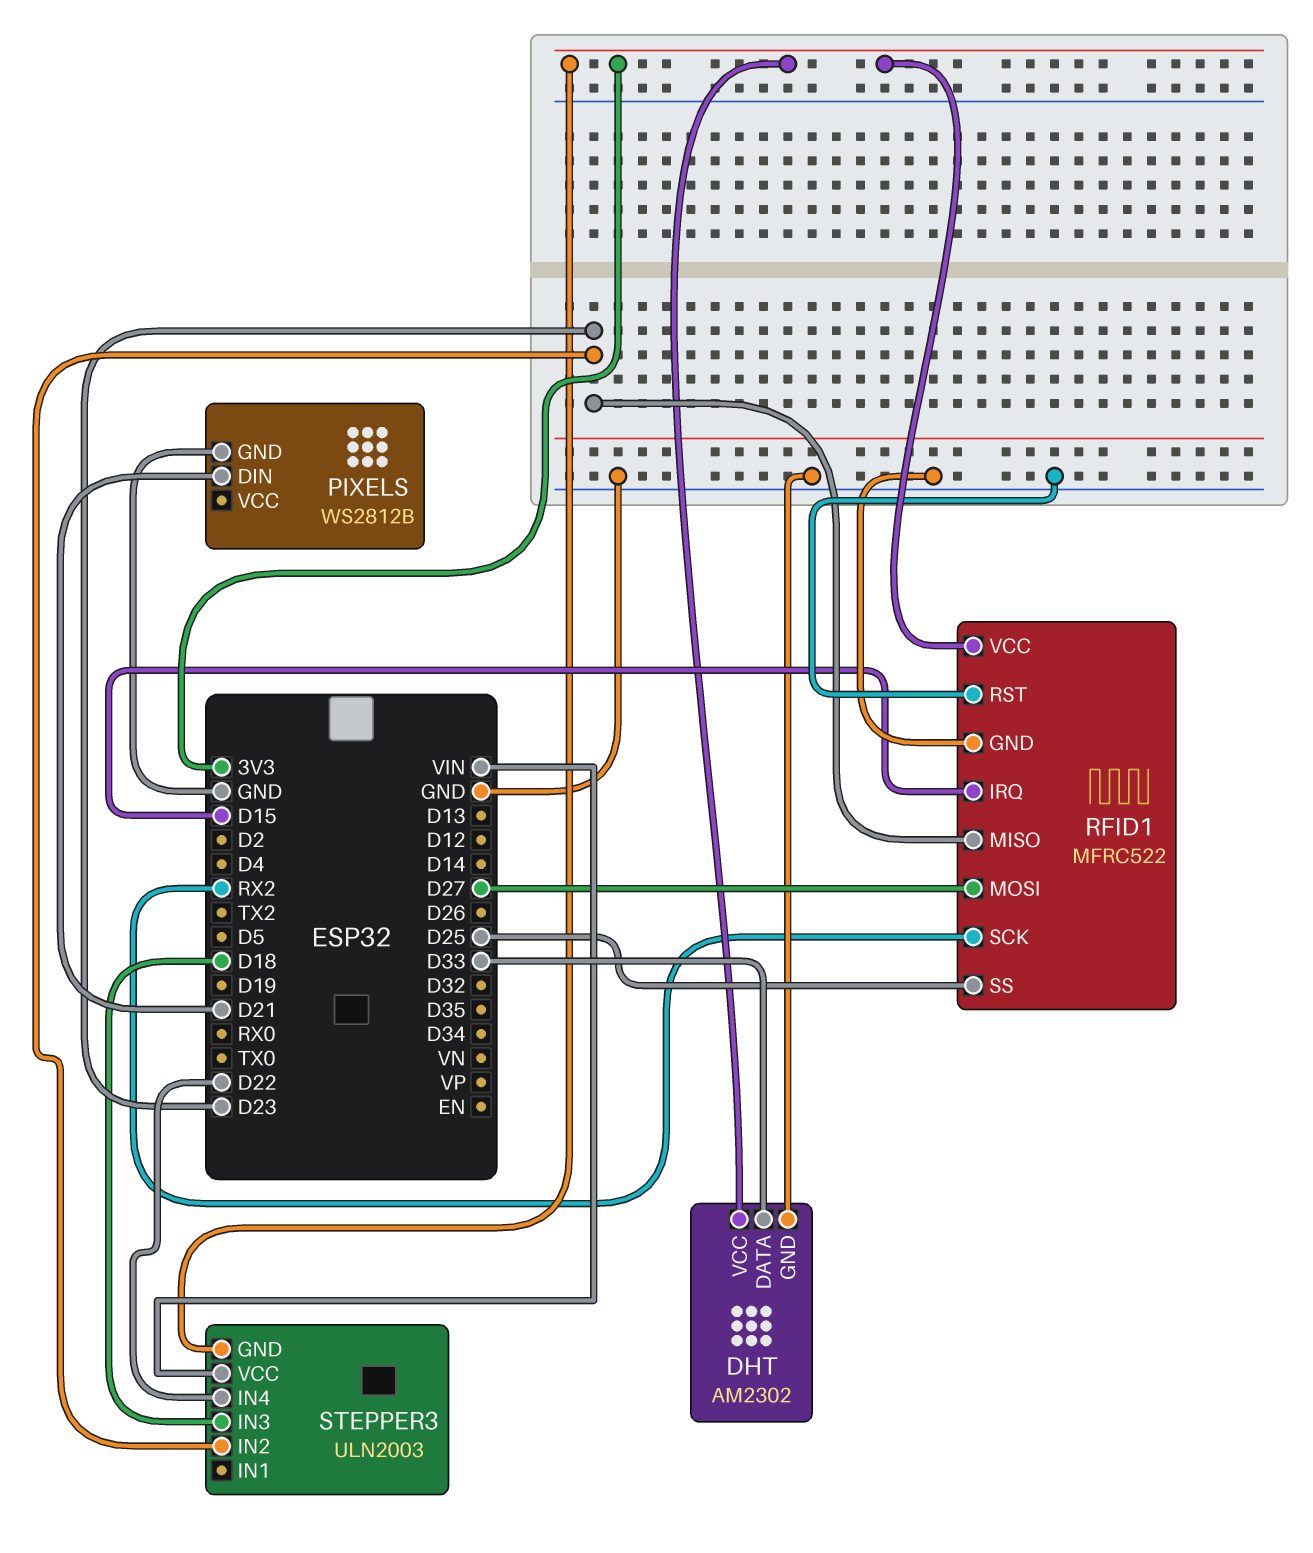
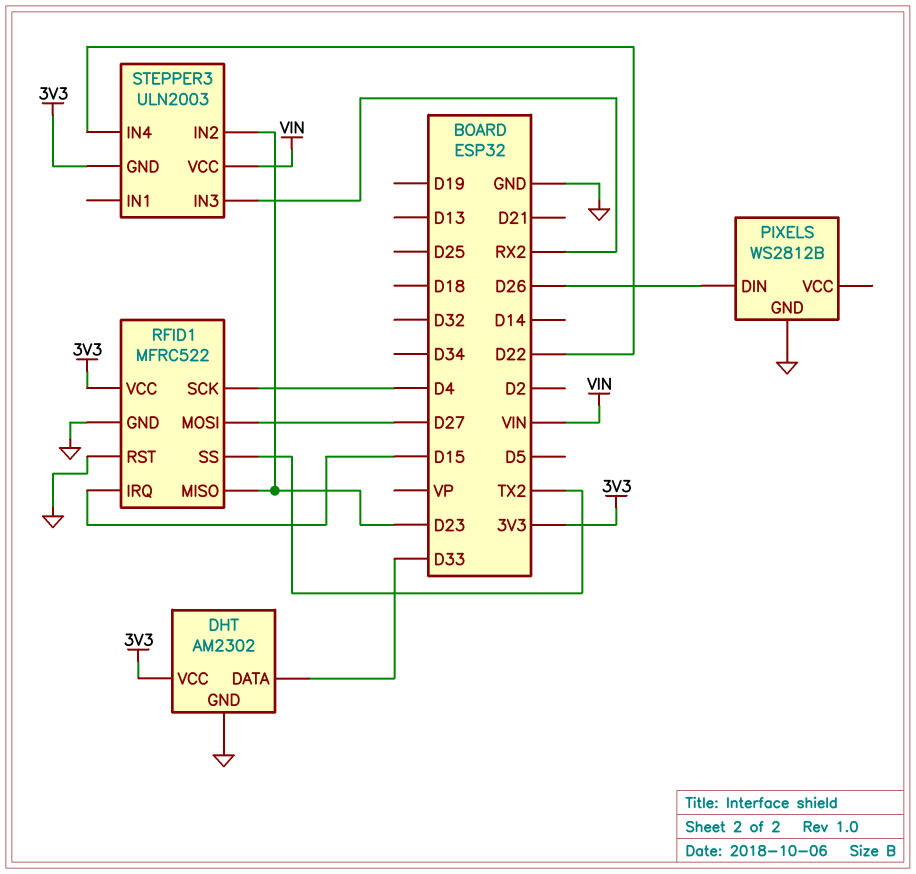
PIXELS pin DIN: D21 -> D26
RFID1 pin SCK: RX2 -> D4
RFID1 pin SS: D25 -> TX2
STEPPER3 pin IN3: D18 -> RX2

